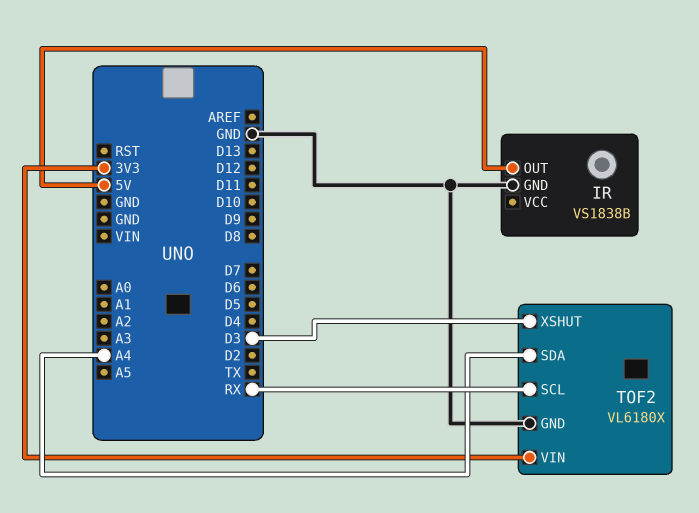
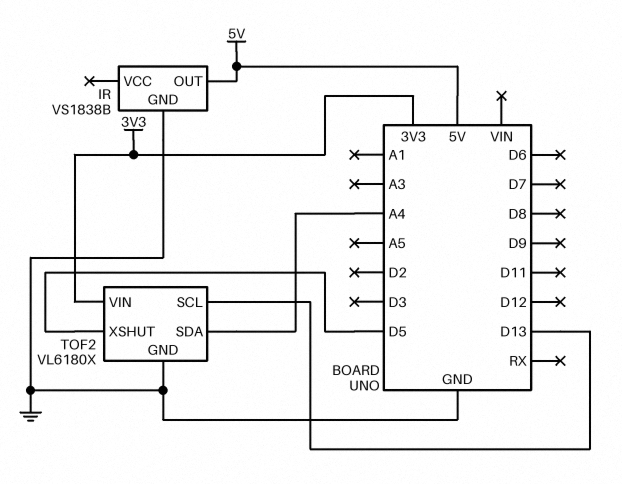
TOF2 pin SCL: RX -> D13
TOF2 pin XSHUT: D3 -> D5

